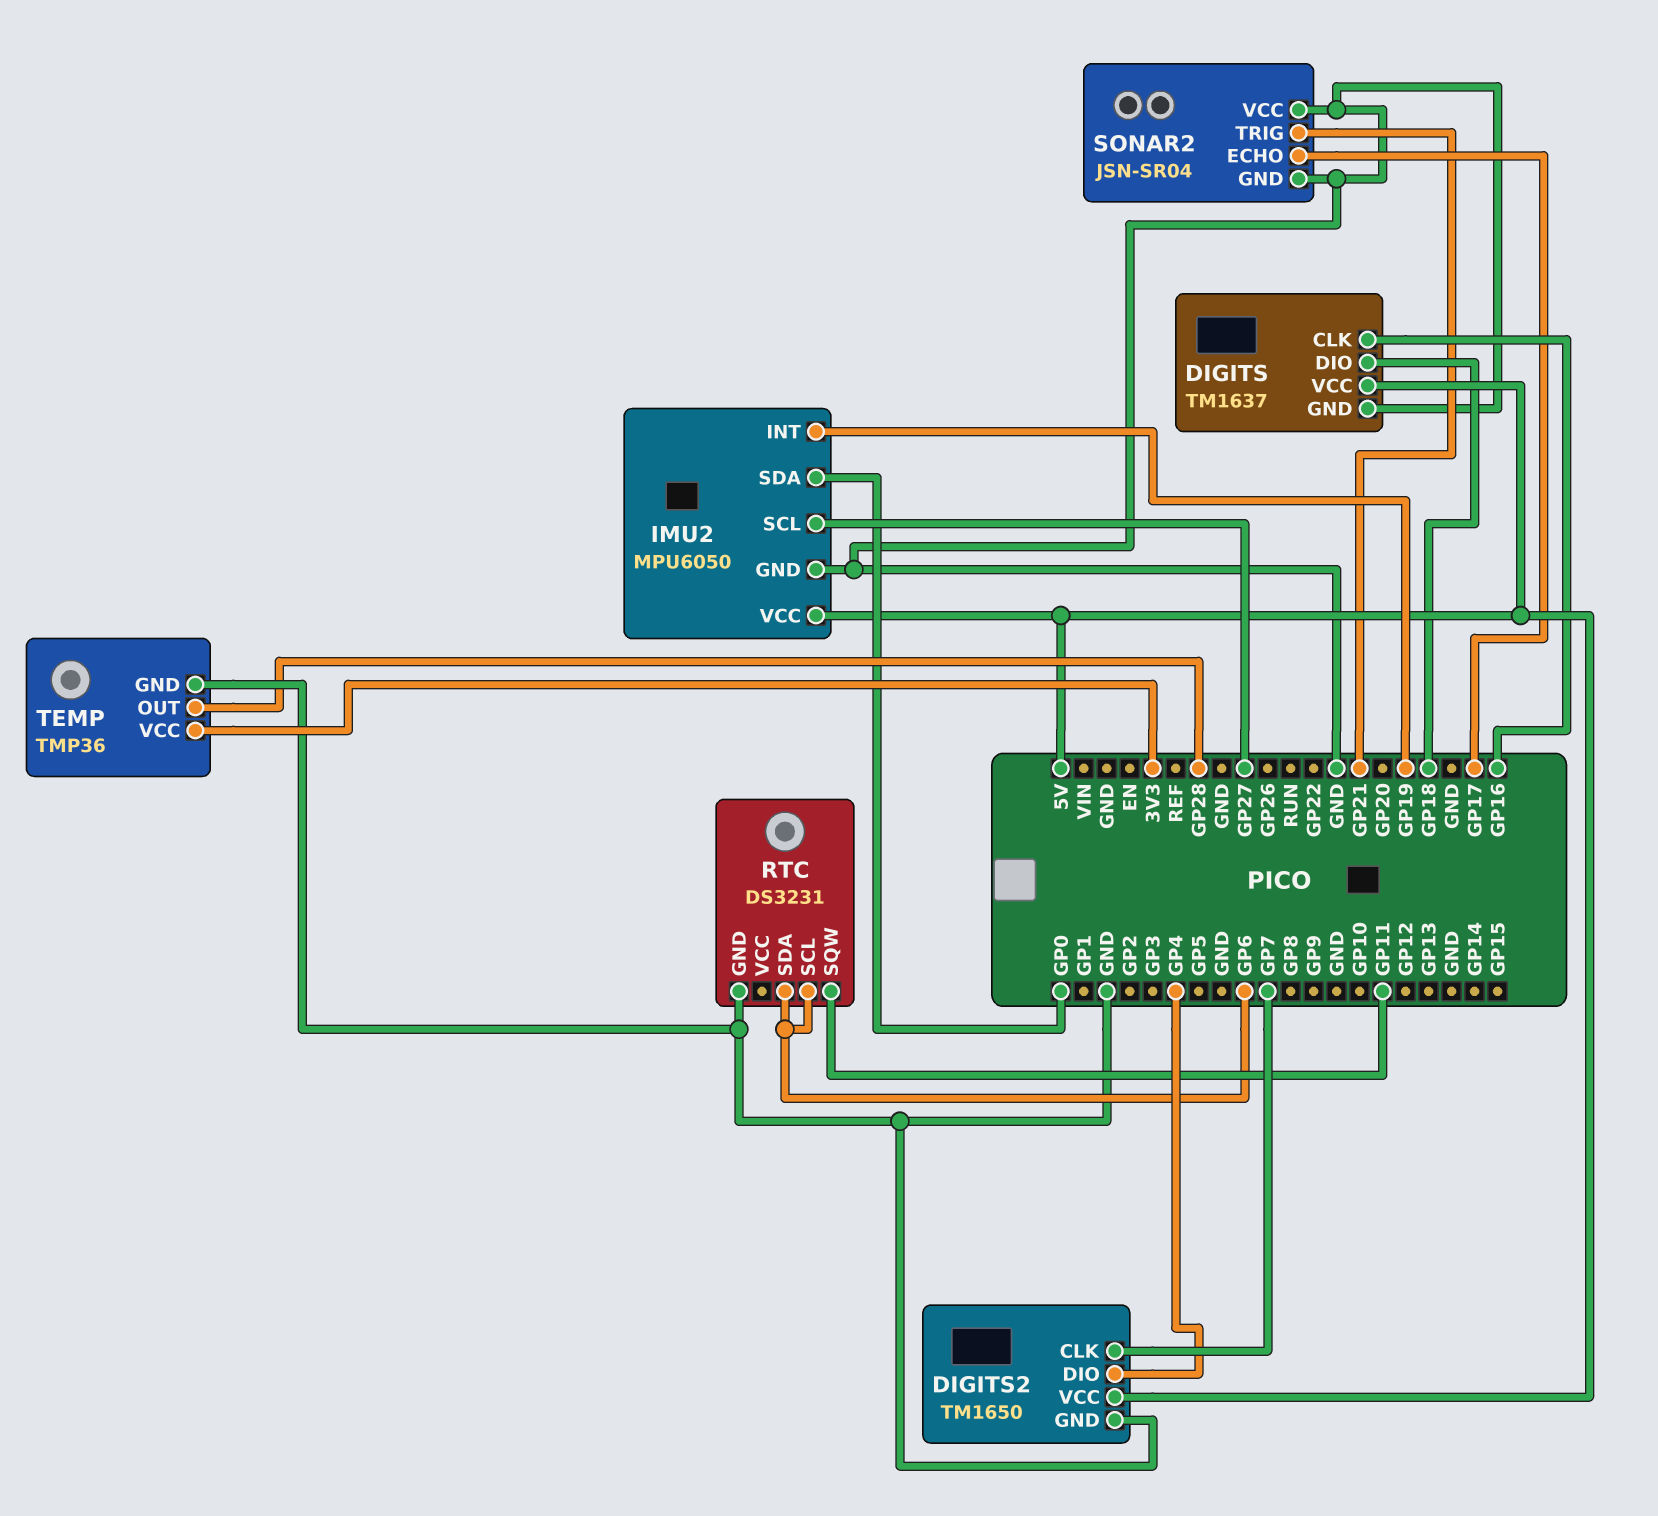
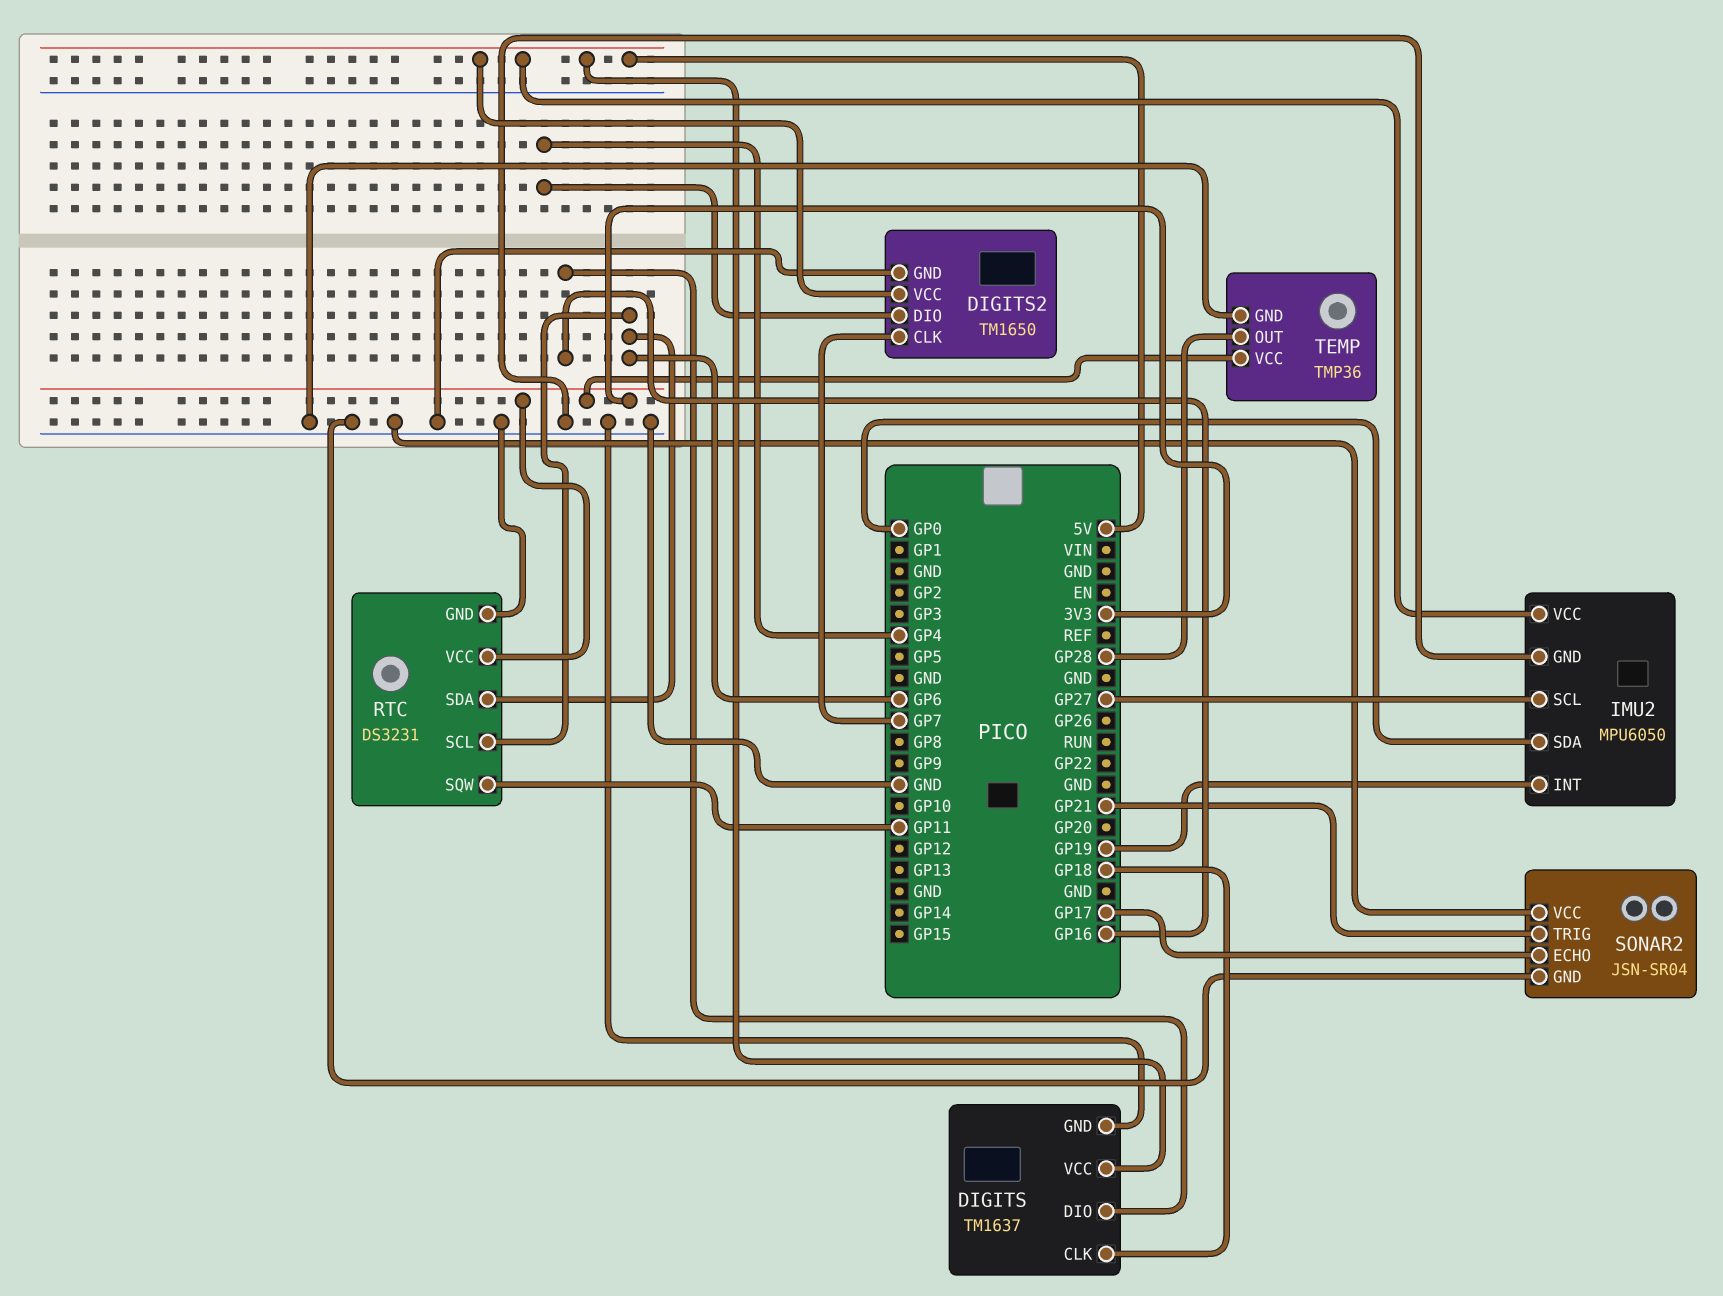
DIGITS pin CLK: GP16 -> GP18
DIGITS pin DIO: GP18 -> GP16
RTC pin VCC: none -> 3V3

